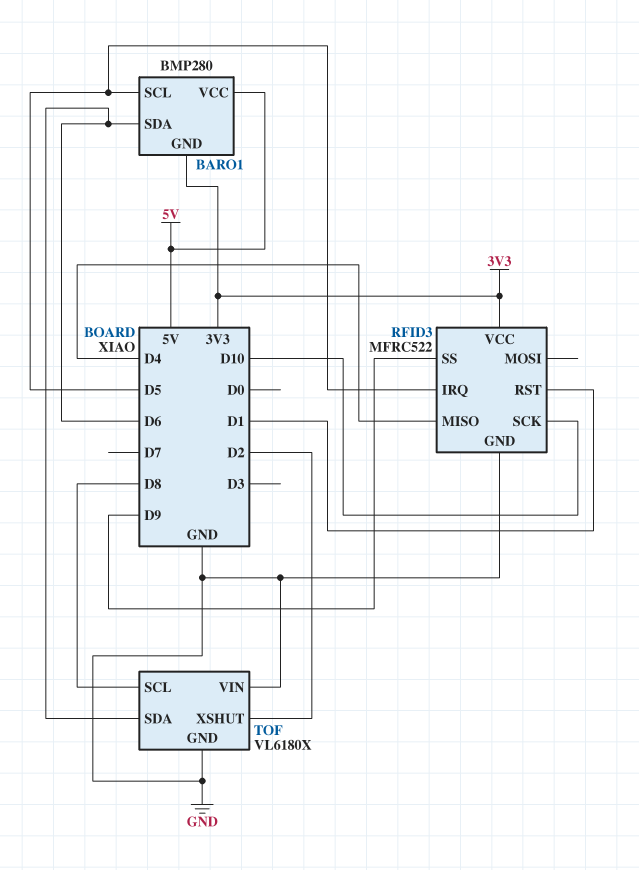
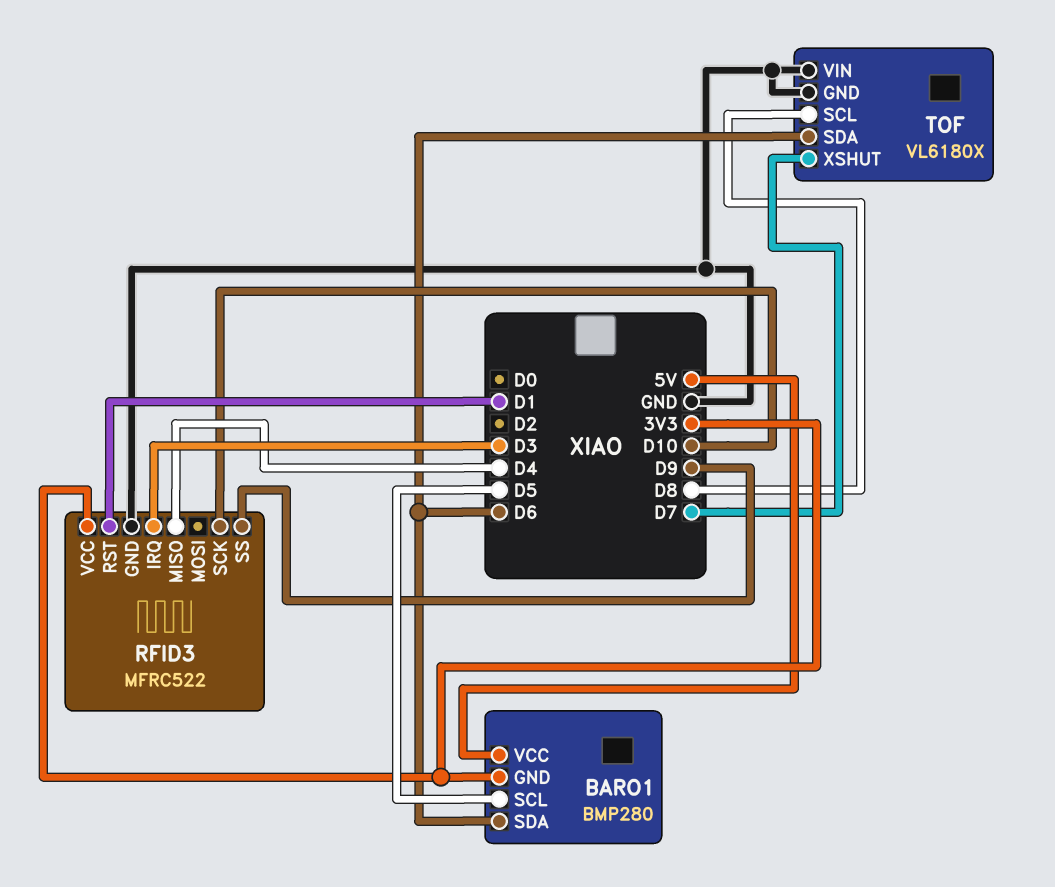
RFID3 pin IRQ: D5 -> D3
TOF pin XSHUT: D2 -> D7

